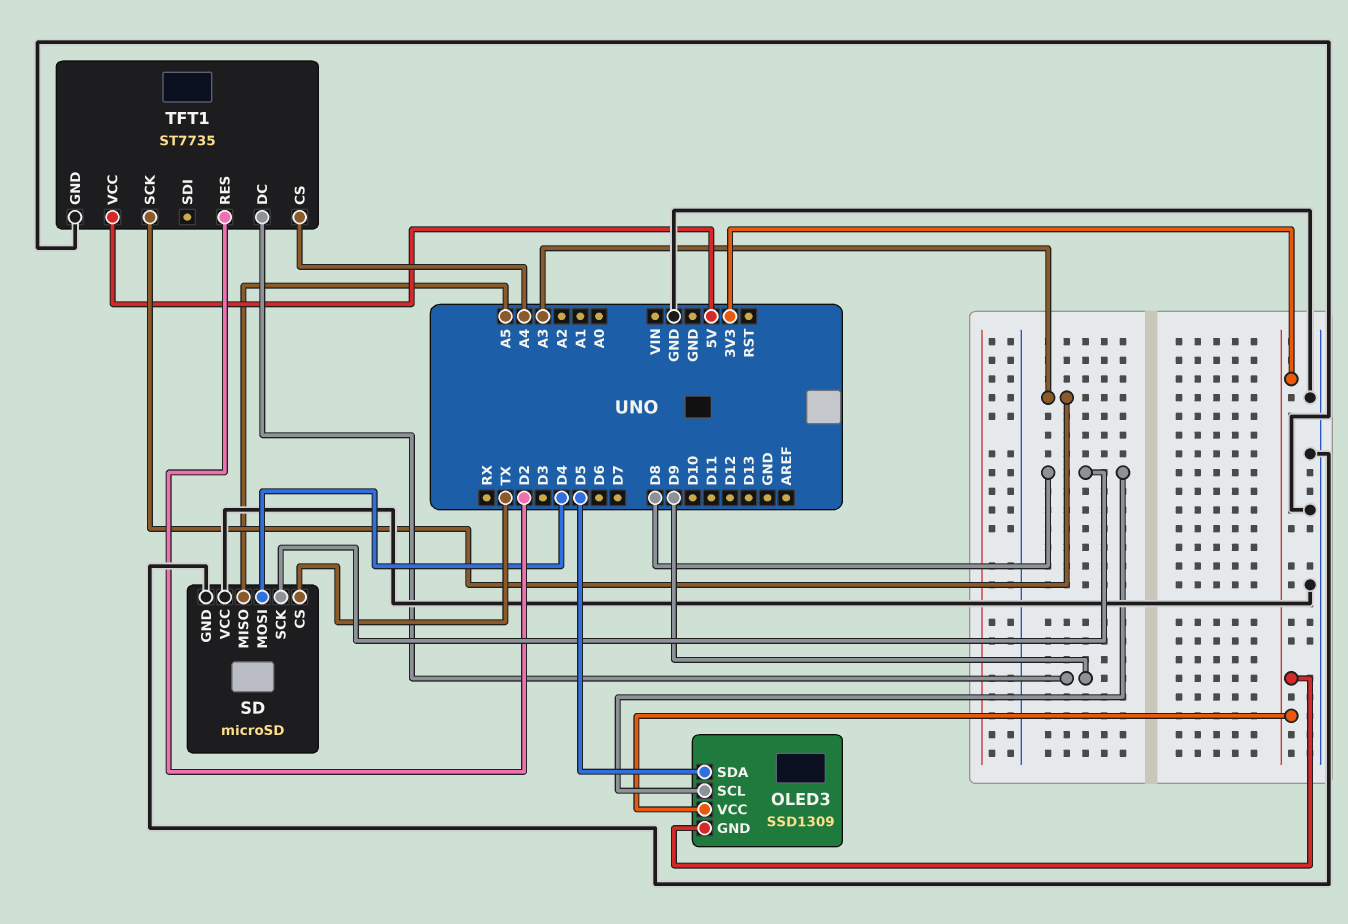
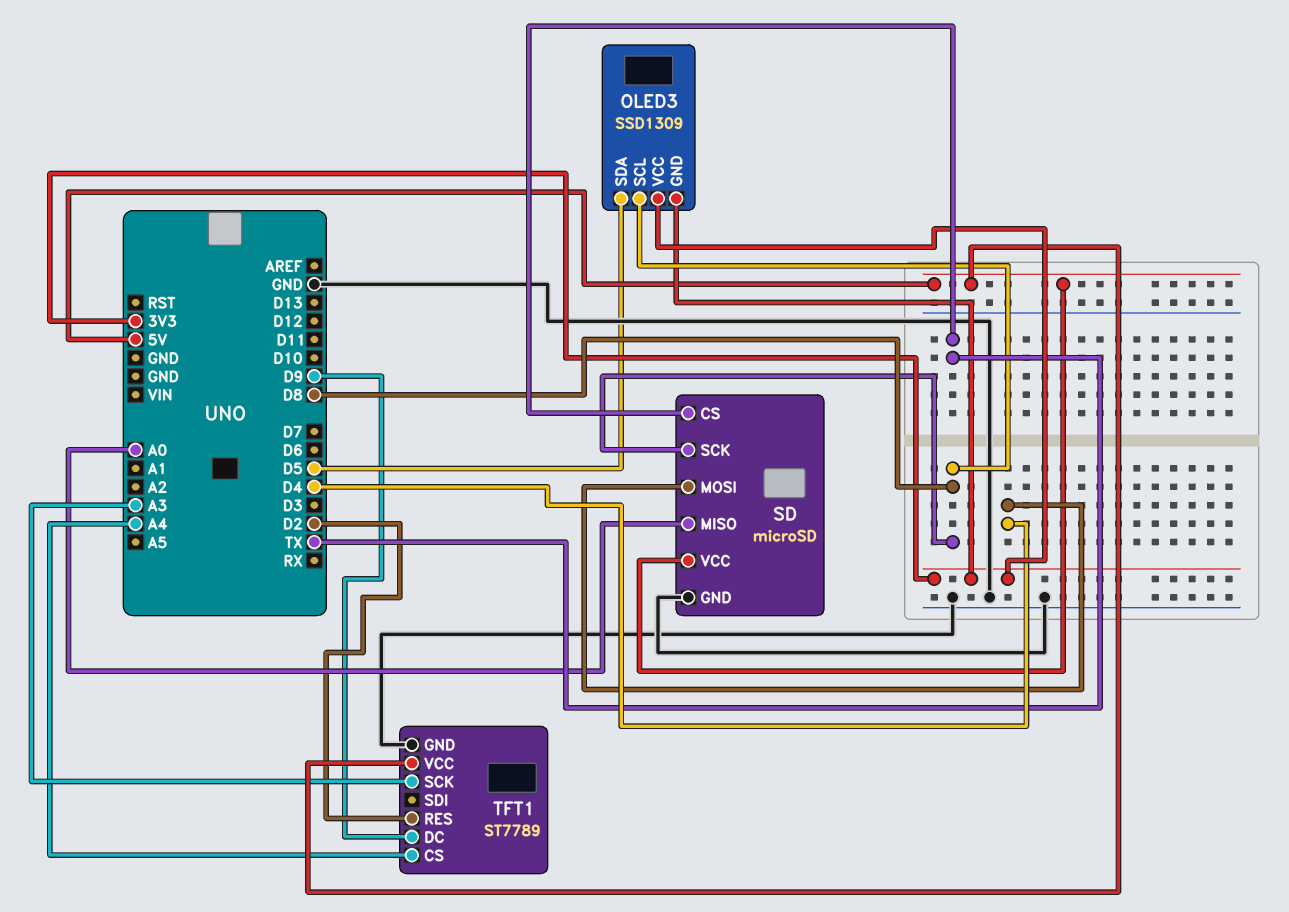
SD pin MISO: A5 -> A0
SD pin VCC: GND -> 5V
TFT1: ST7735 -> ST7789

